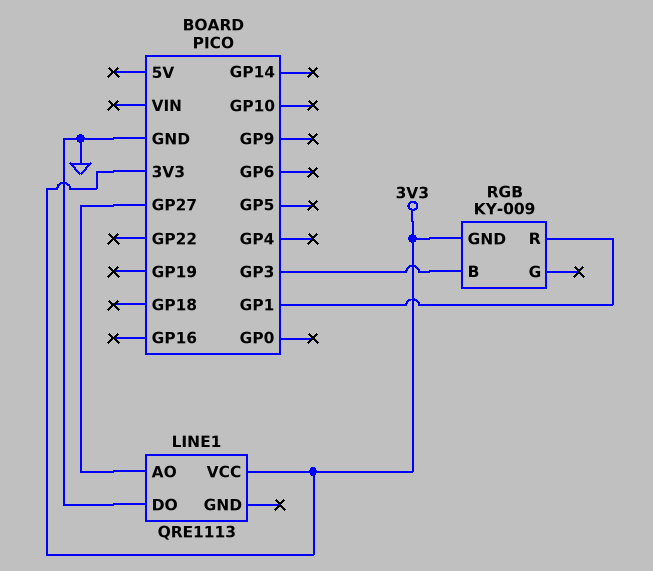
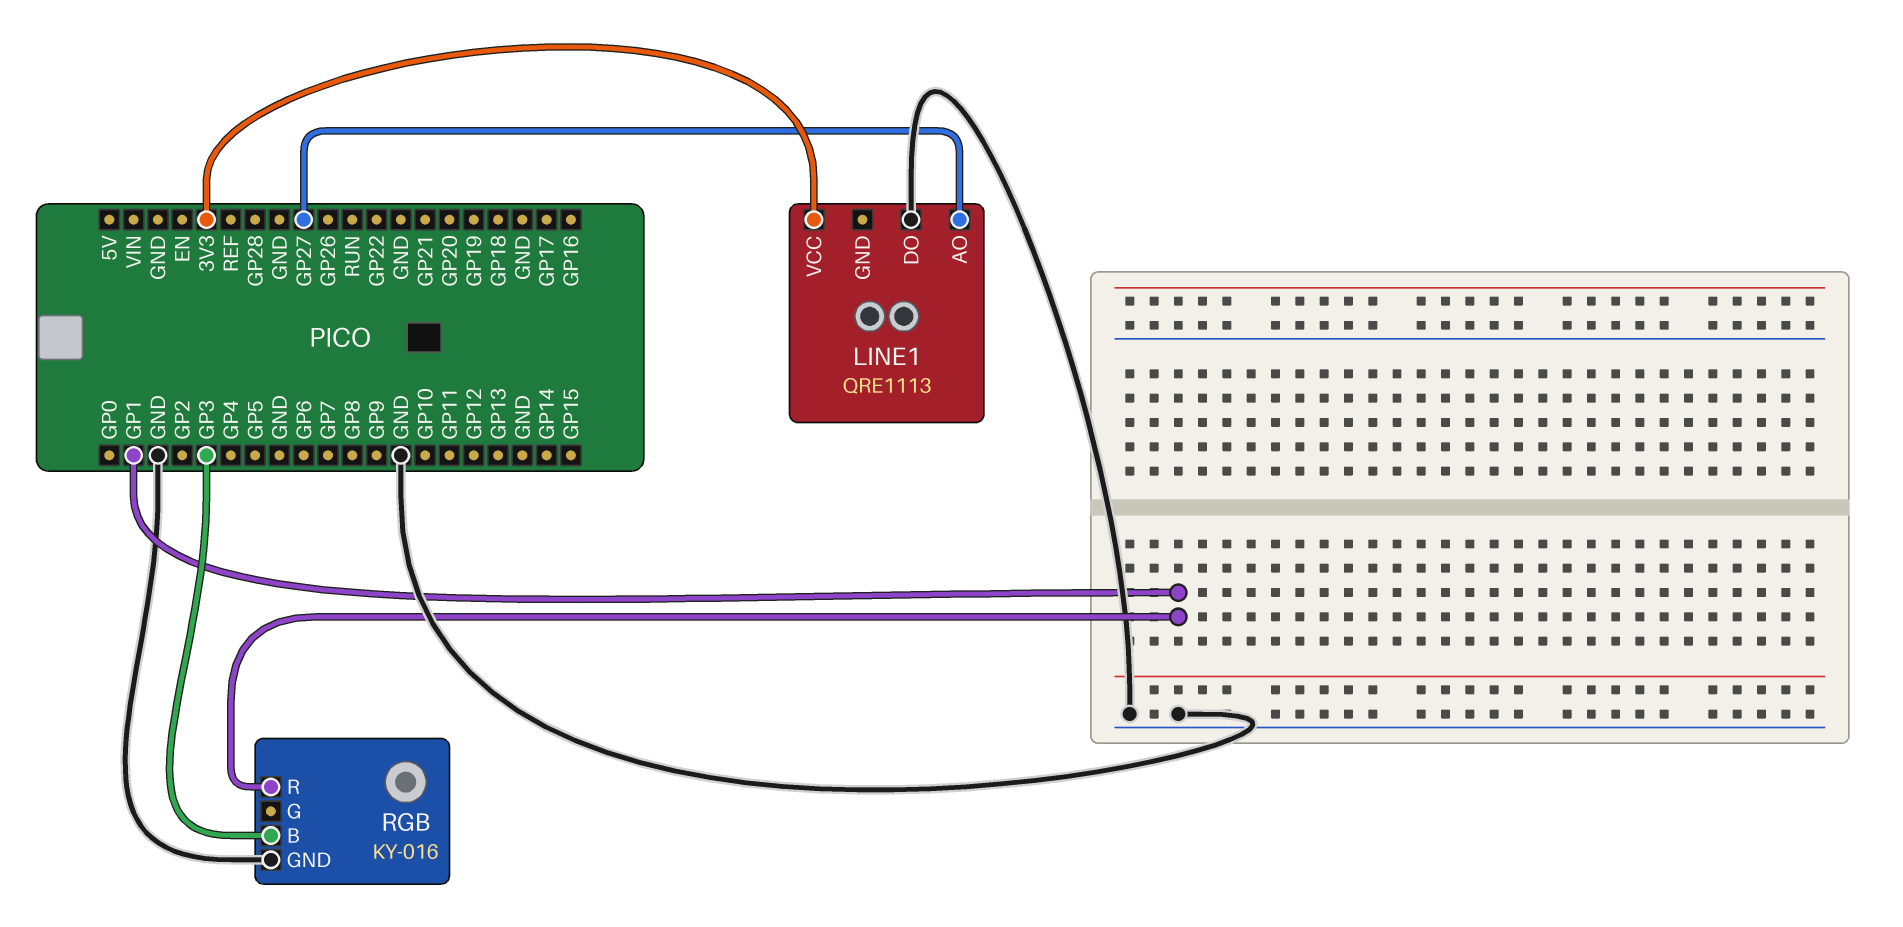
RGB: KY-009 -> KY-016
RGB pin GND: 3V3 -> GND

